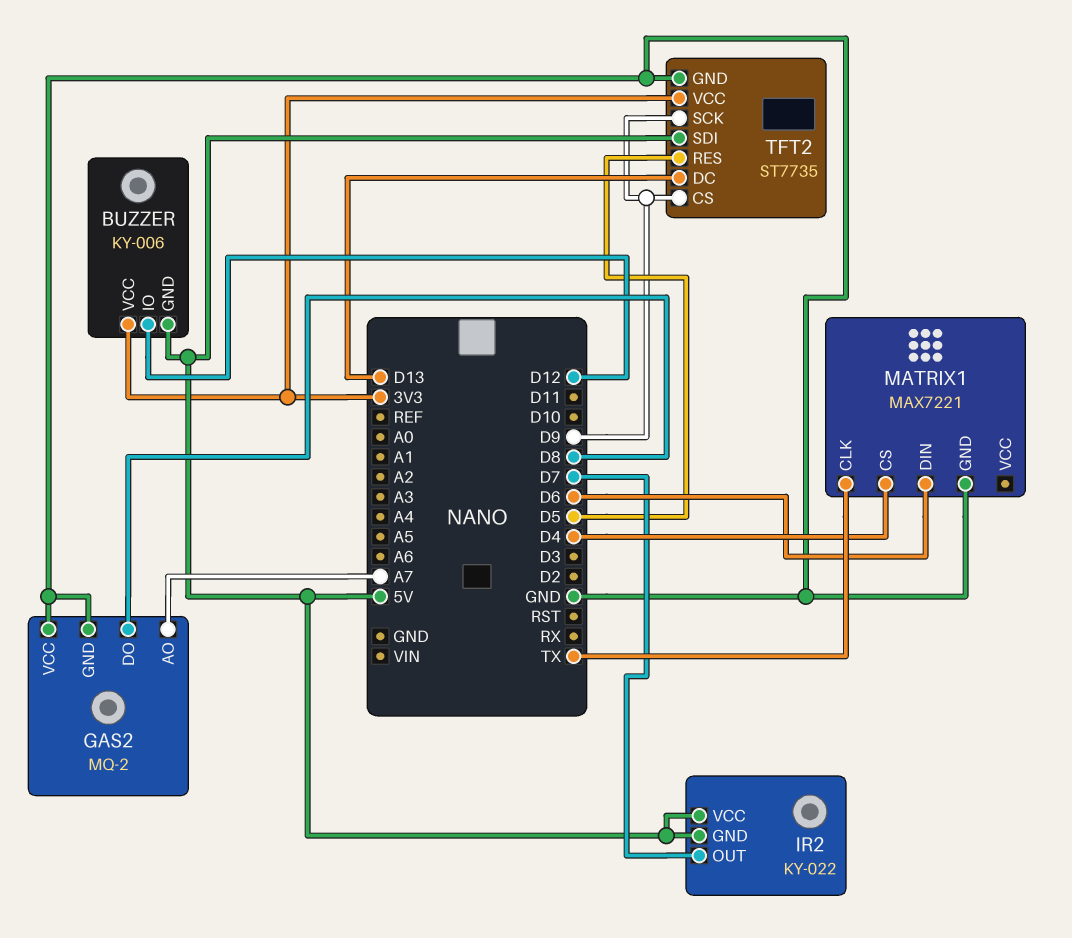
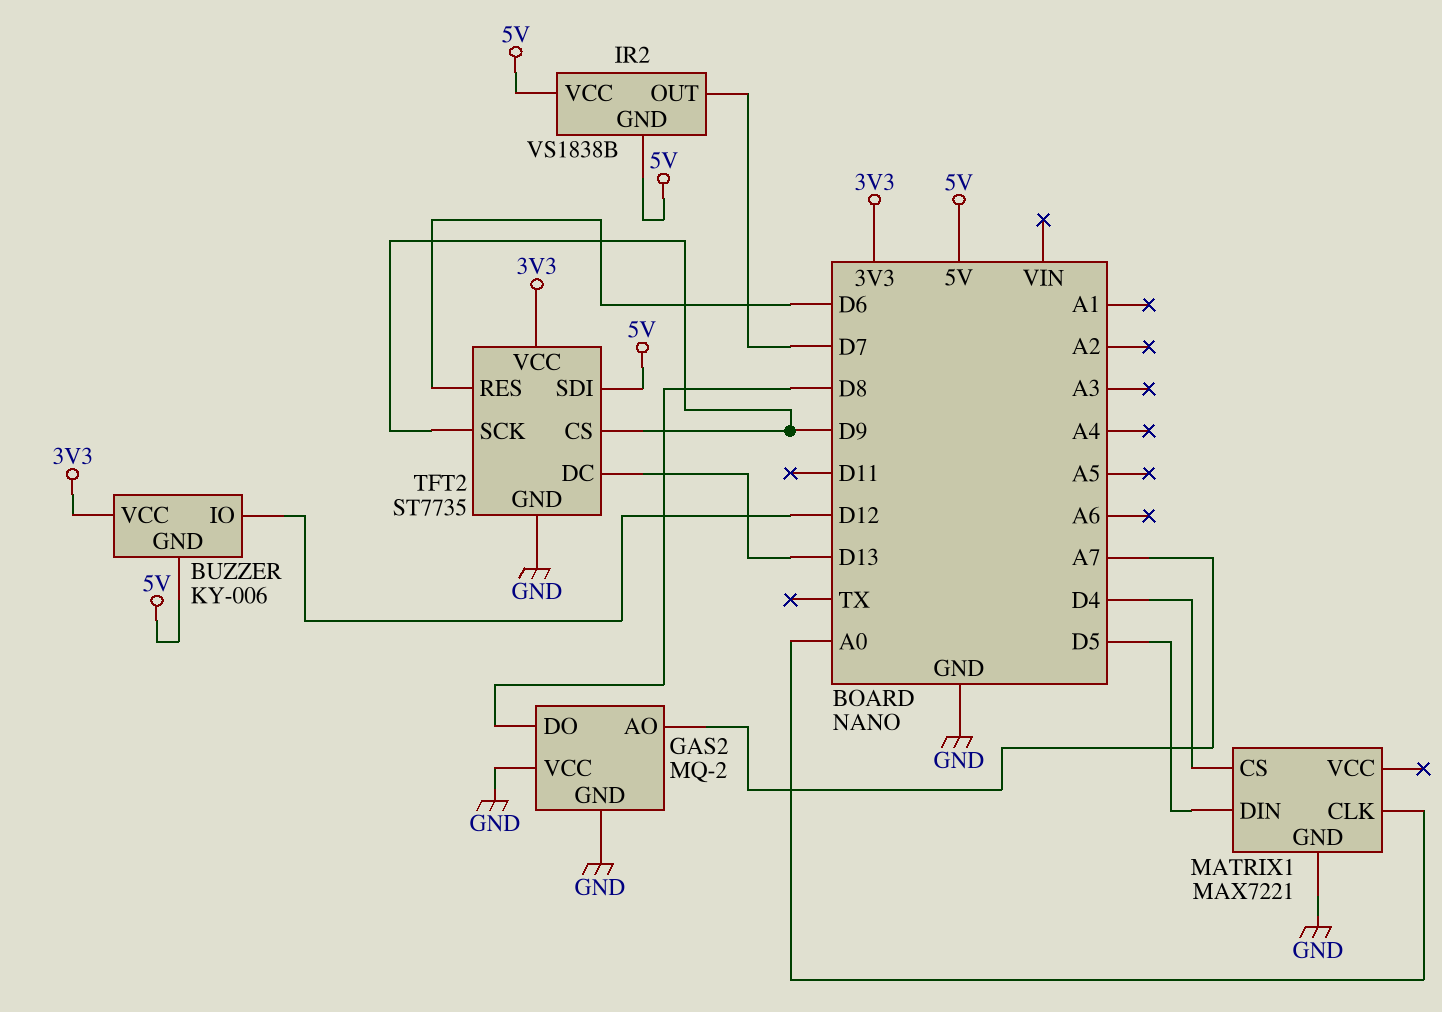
IR2: KY-022 -> VS1838B
MATRIX1 pin CLK: TX -> A0
MATRIX1 pin DIN: D6 -> D5
TFT2 pin RES: D5 -> D6

